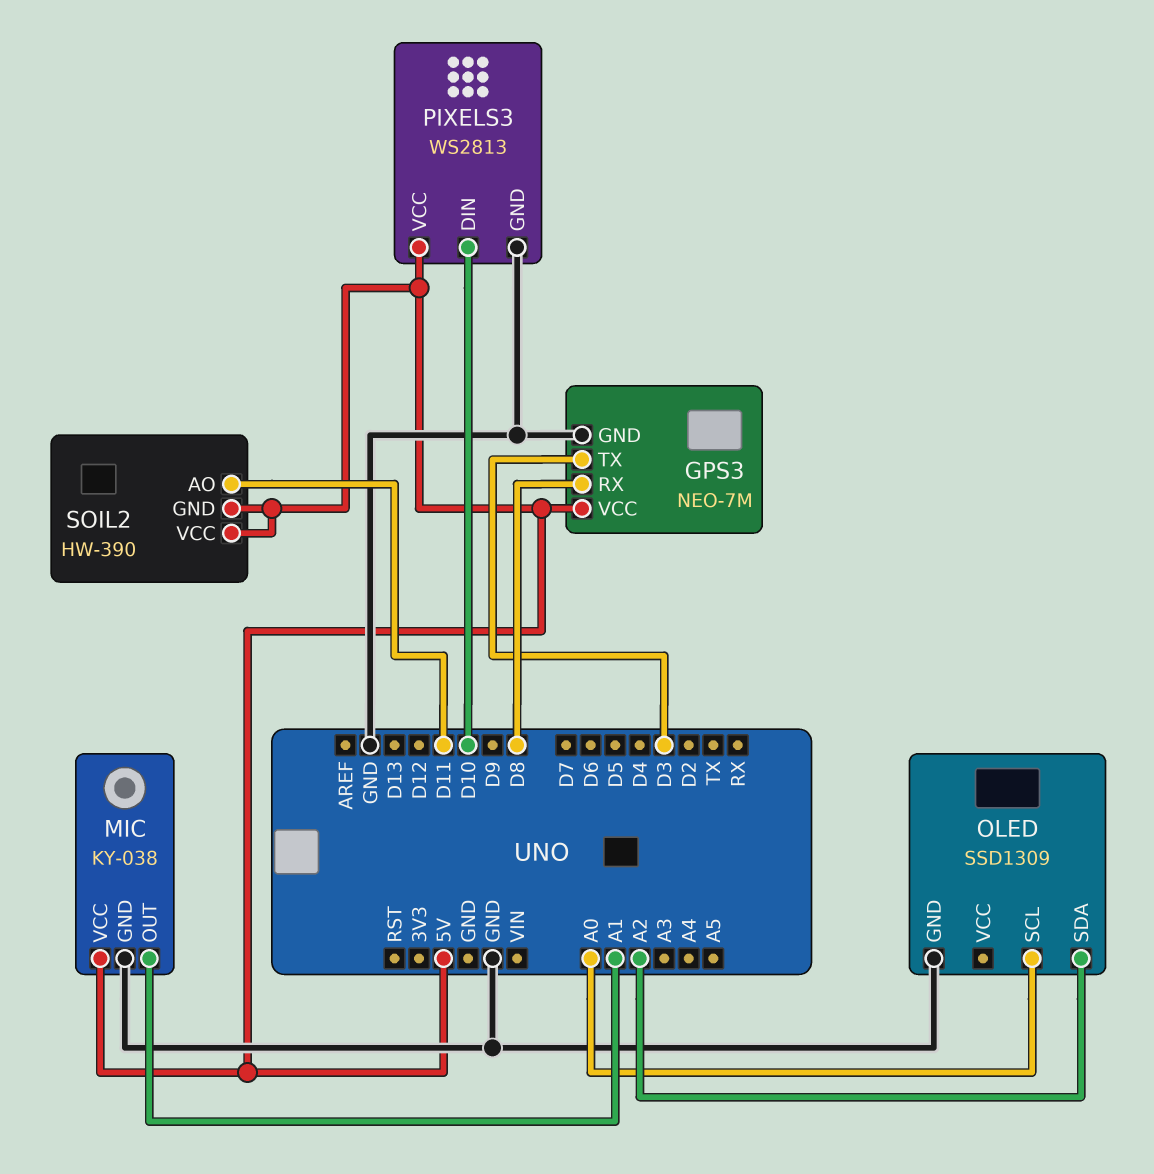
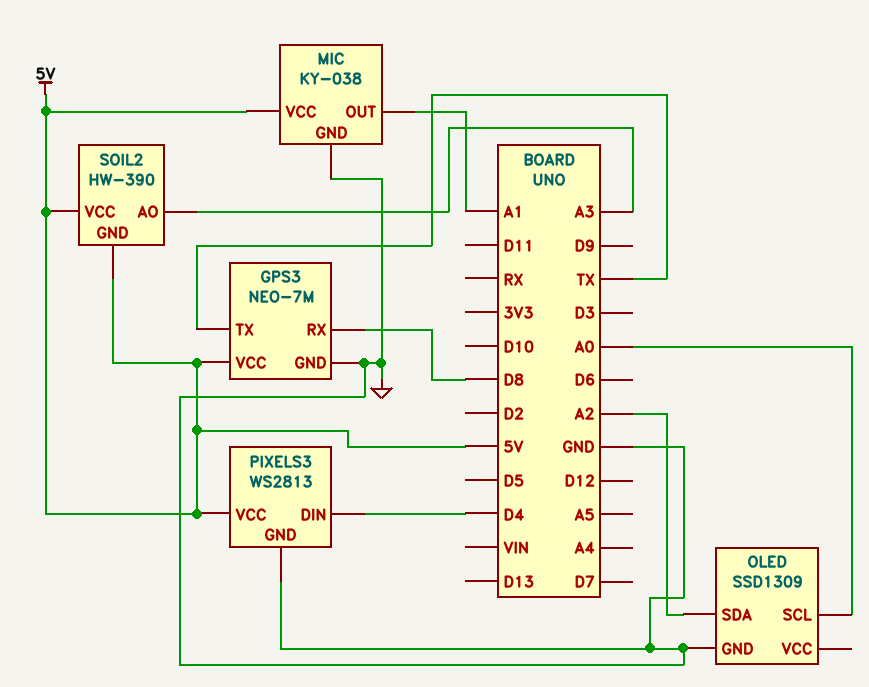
GPS3 pin TX: D3 -> TX
PIXELS3 pin DIN: D10 -> D4
SOIL2 pin AO: D11 -> A3

